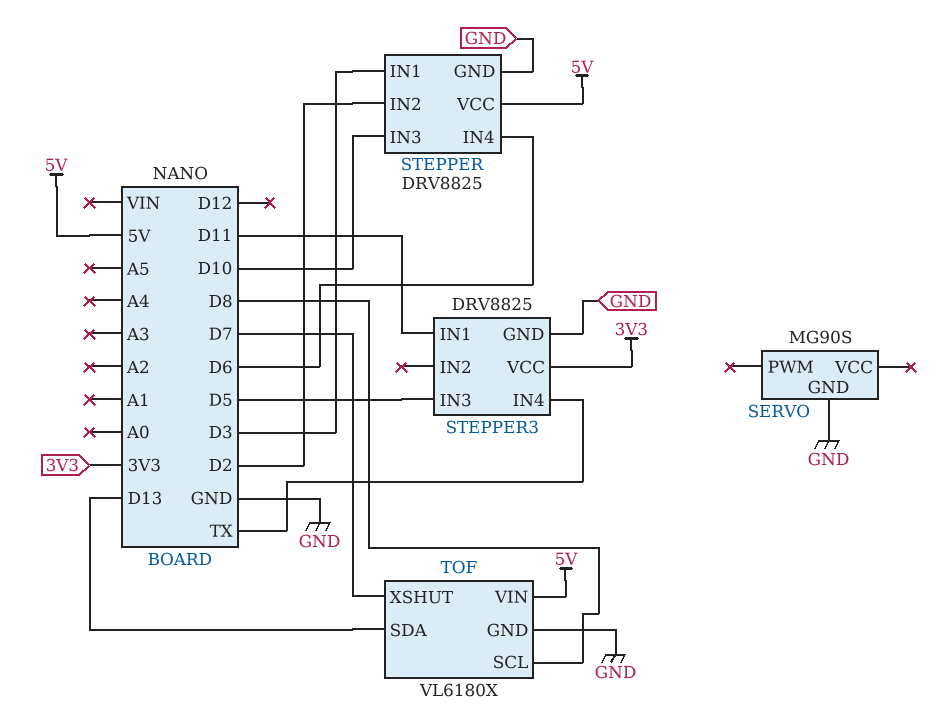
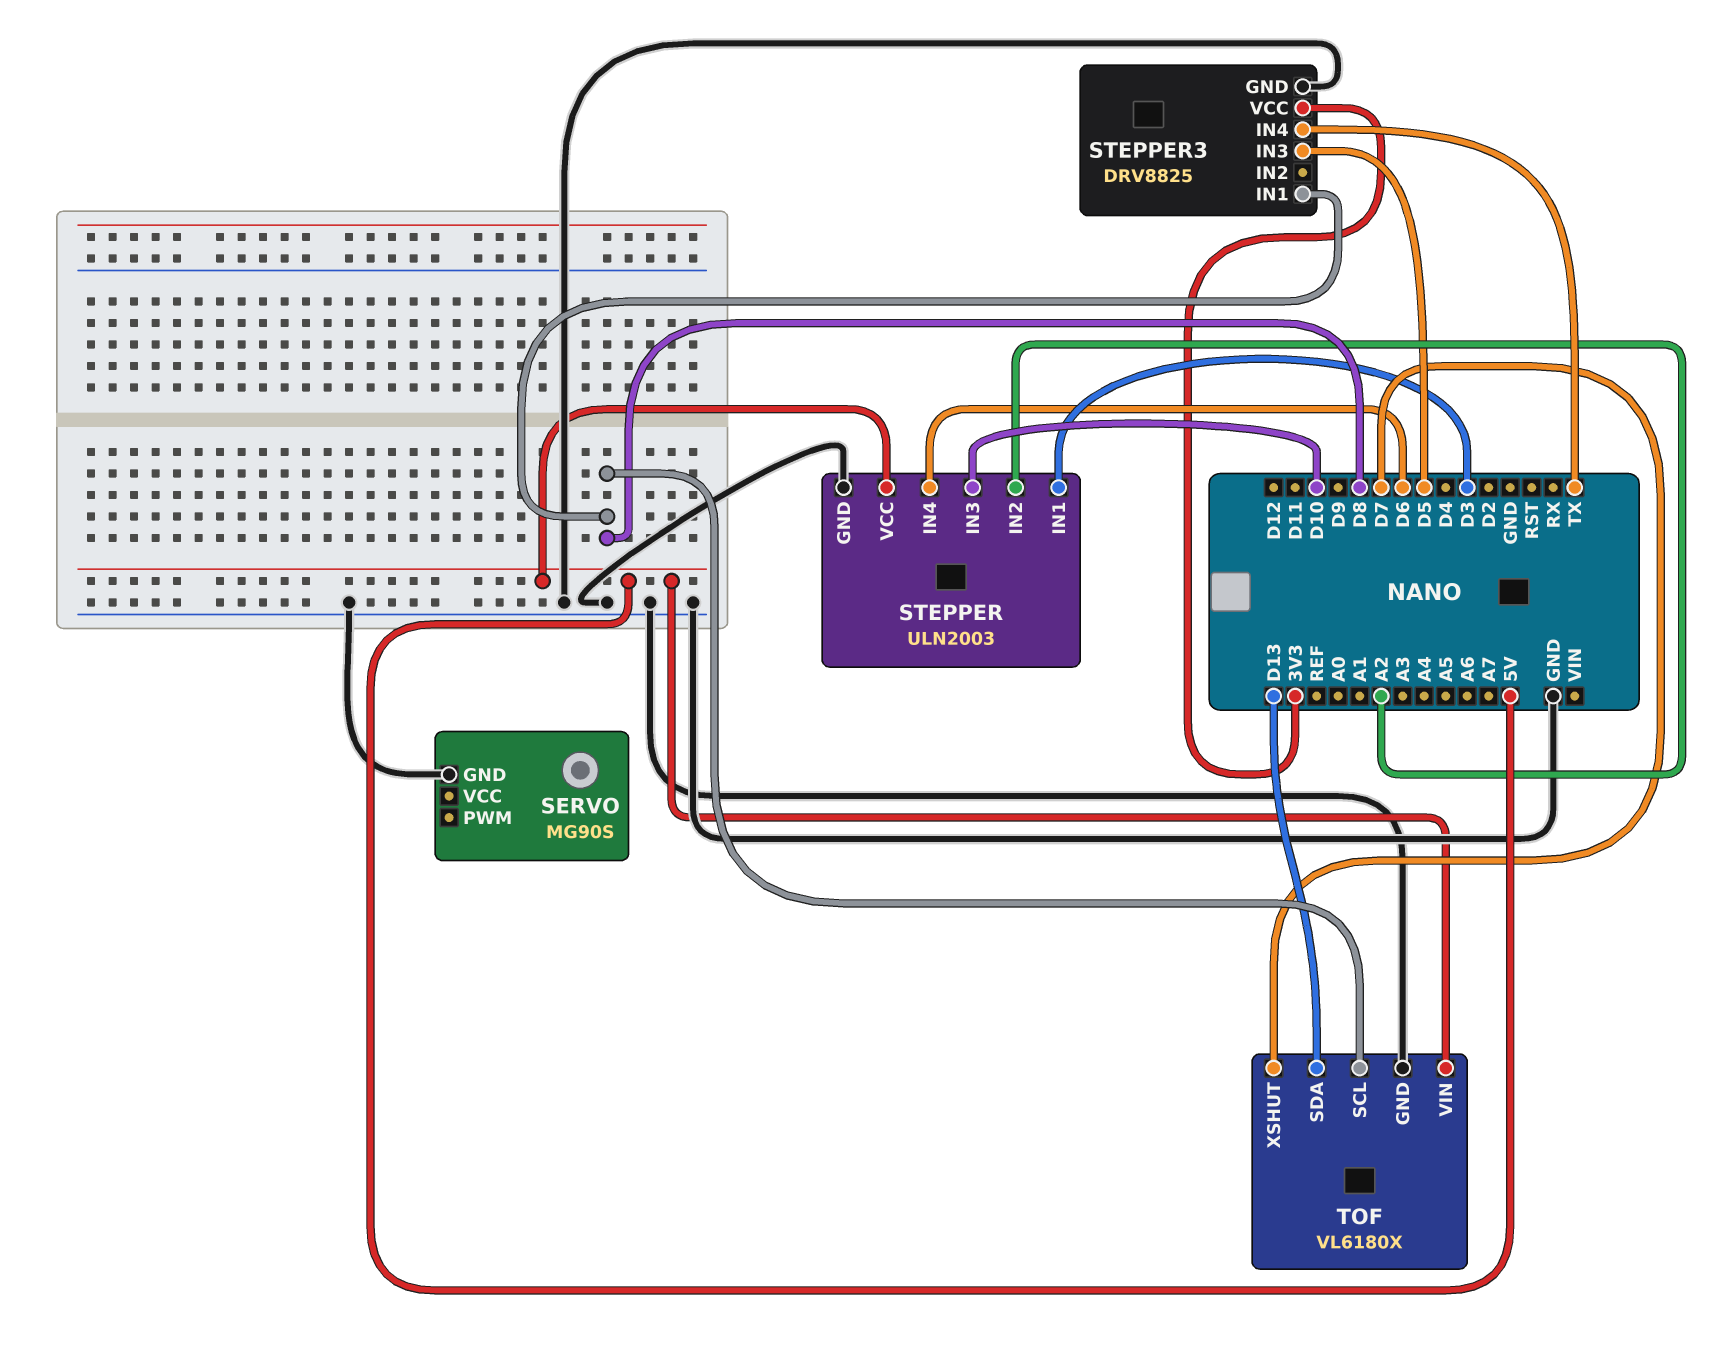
STEPPER: DRV8825 -> ULN2003
STEPPER pin IN2: D2 -> A2
STEPPER3 pin IN1: D11 -> D8

